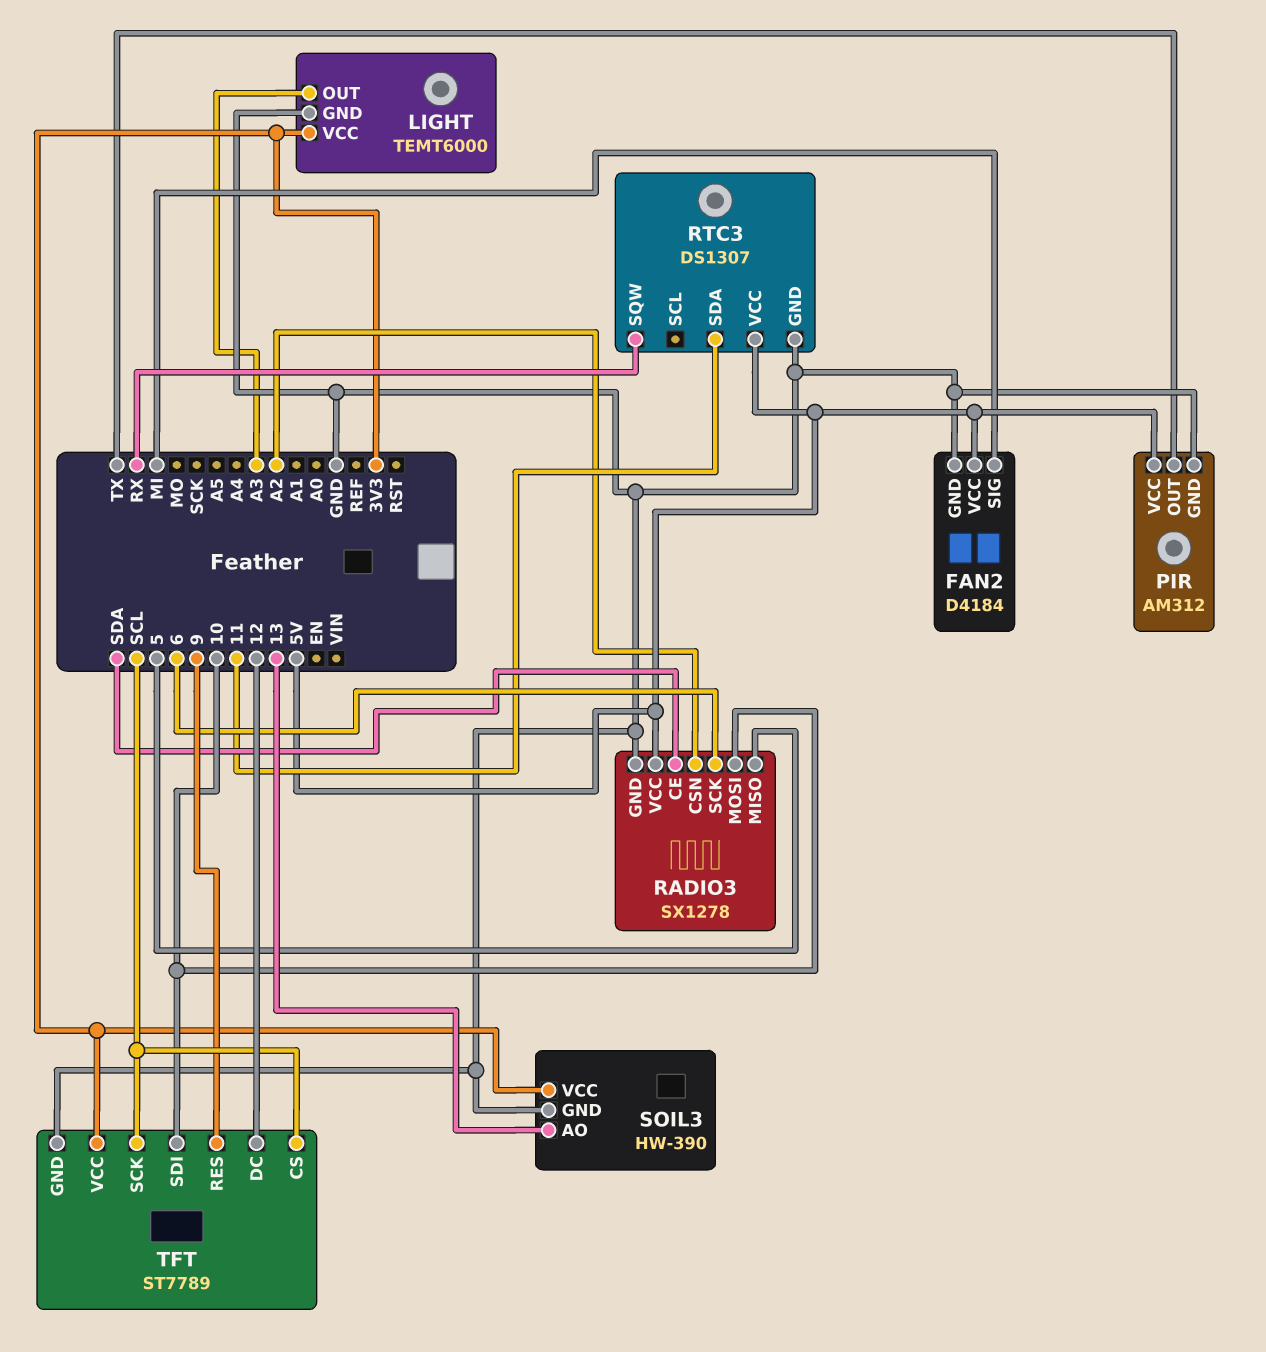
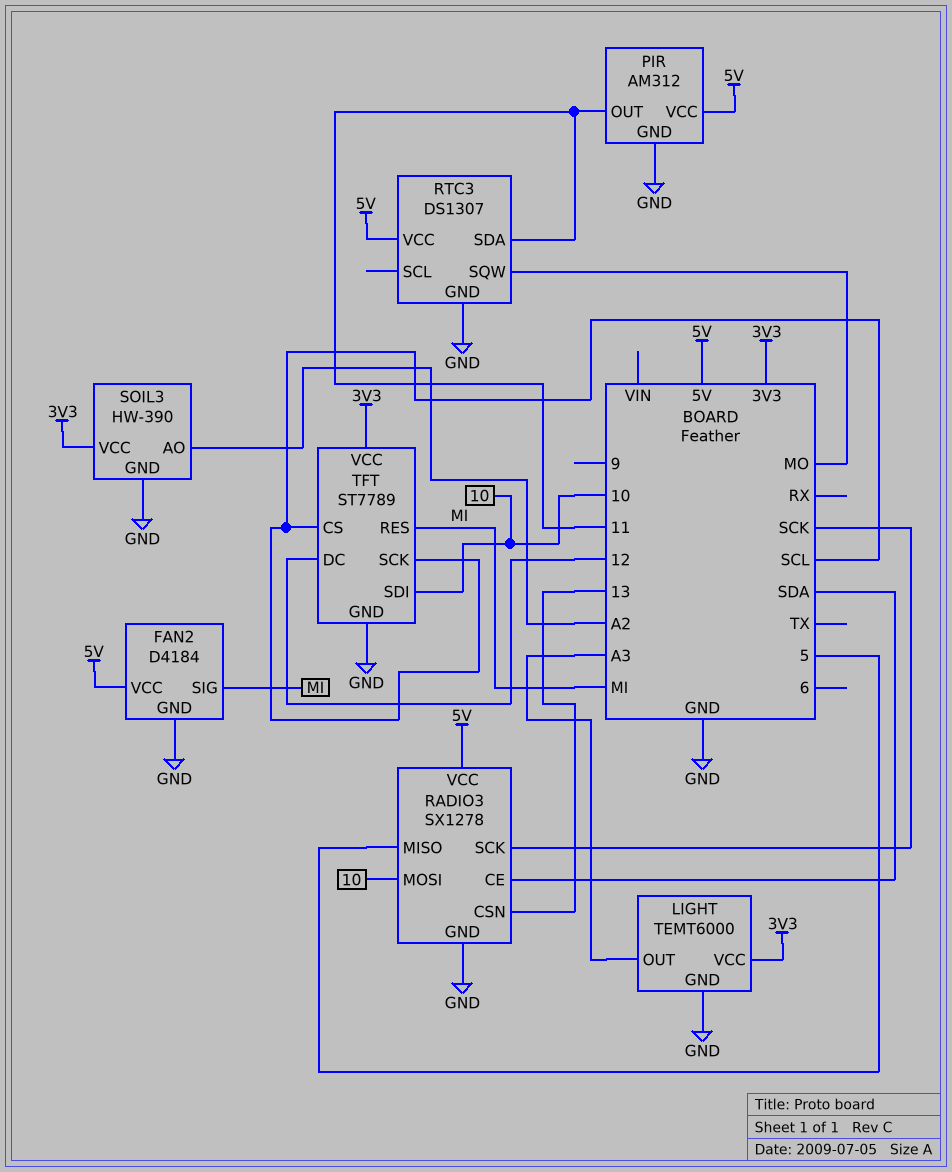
PIR pin OUT: TX -> 11
RADIO3 pin CSN: A2 -> 13
RADIO3 pin SCK: 6 -> SCK
RTC3 pin SQW: RX -> MO
SOIL3 pin AO: 13 -> A2
TFT pin RES: 9 -> MI

